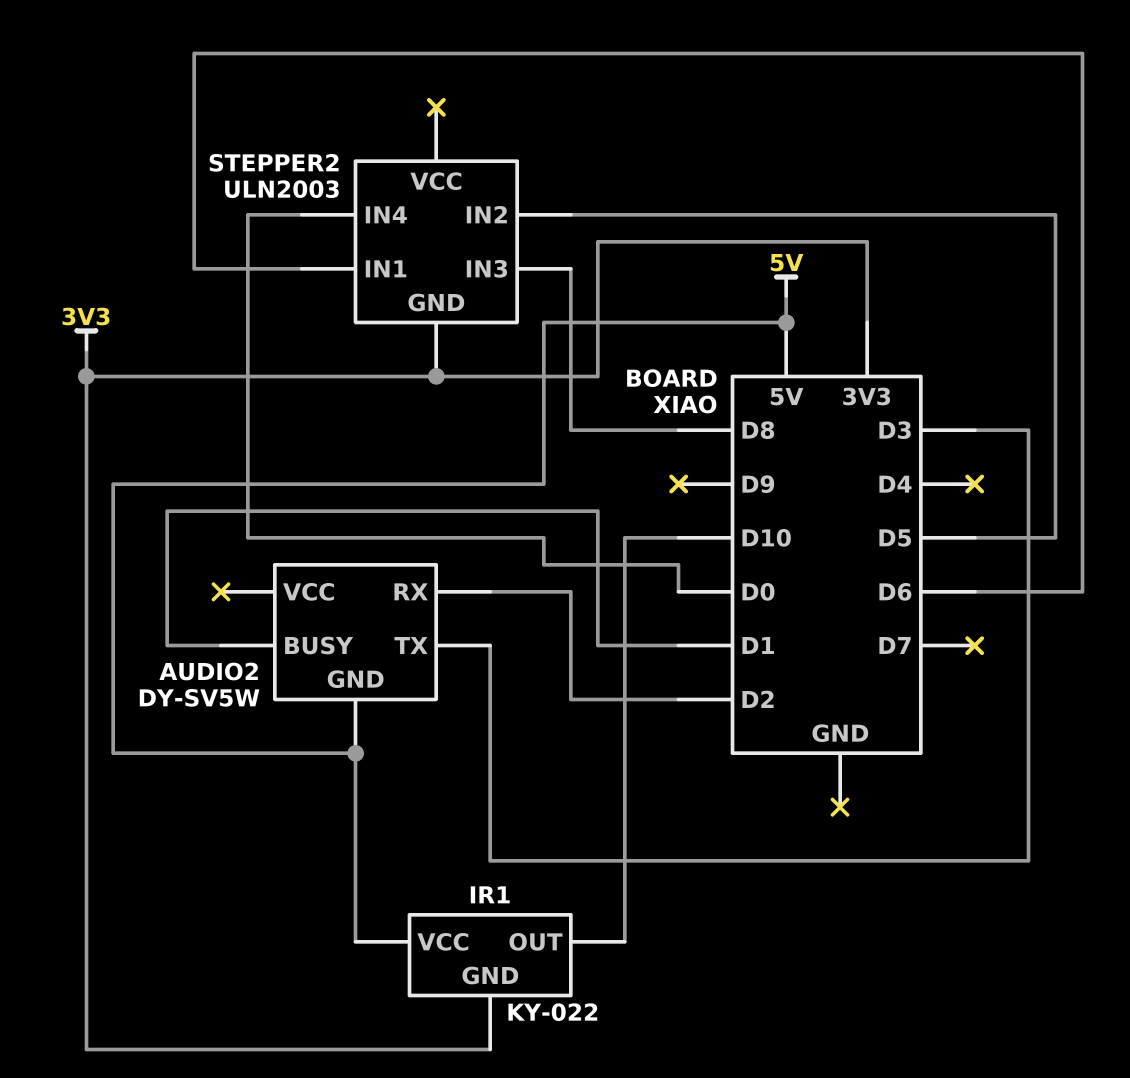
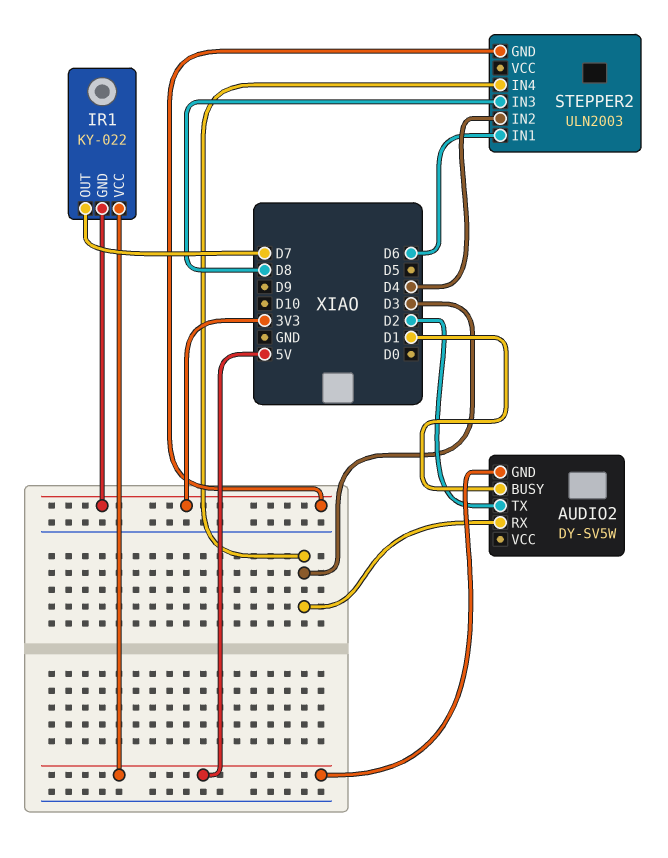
AUDIO2 pin RX: D2 -> D3
AUDIO2 pin TX: D3 -> D2
IR1 pin OUT: D10 -> D7
STEPPER2 pin IN2: D5 -> D4
STEPPER2 pin IN4: D0 -> D3

